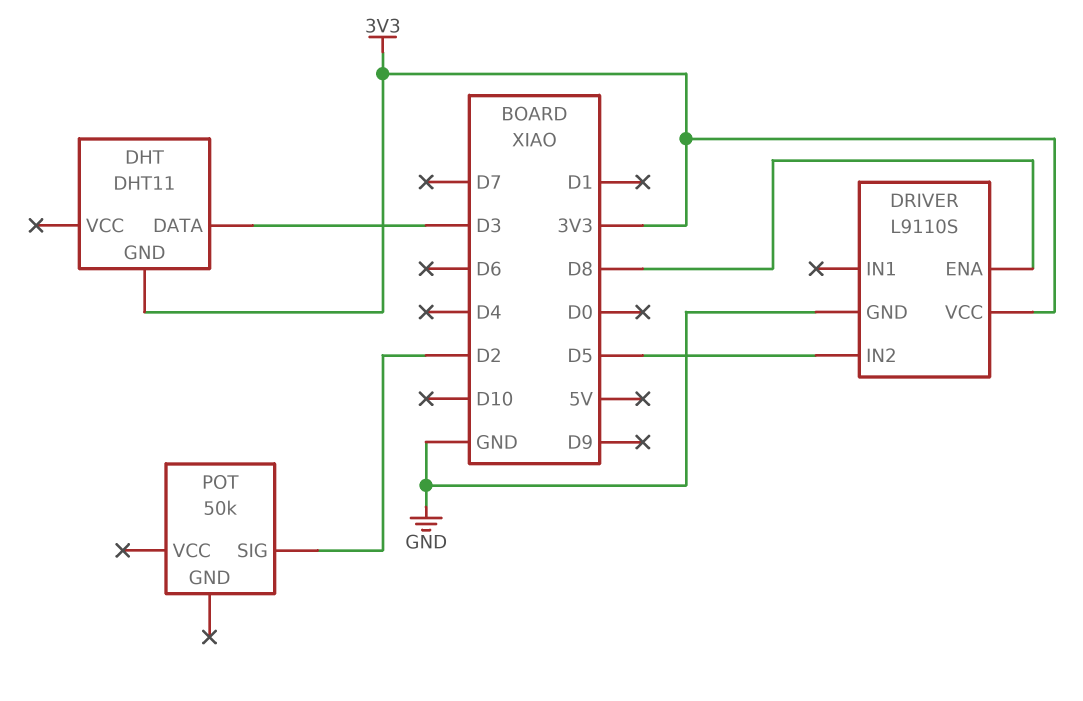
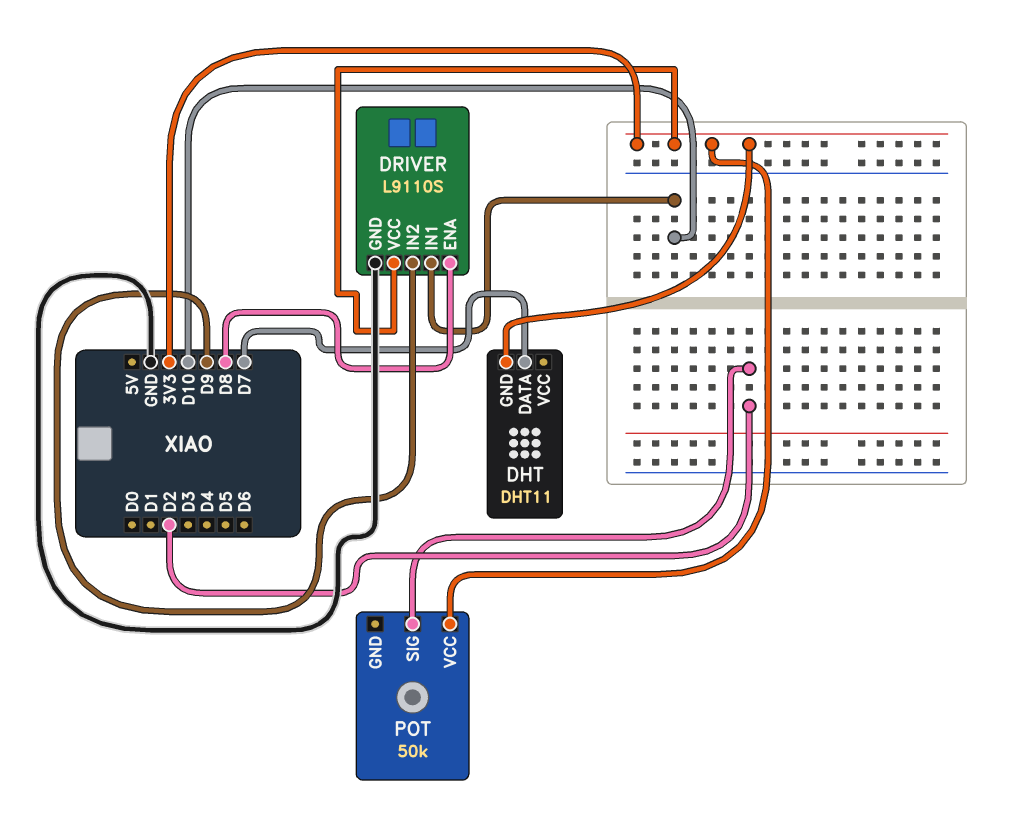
DHT pin DATA: D3 -> D7
DRIVER pin IN1: none -> D10
DRIVER pin IN2: D5 -> D9
POT pin VCC: none -> 3V3

